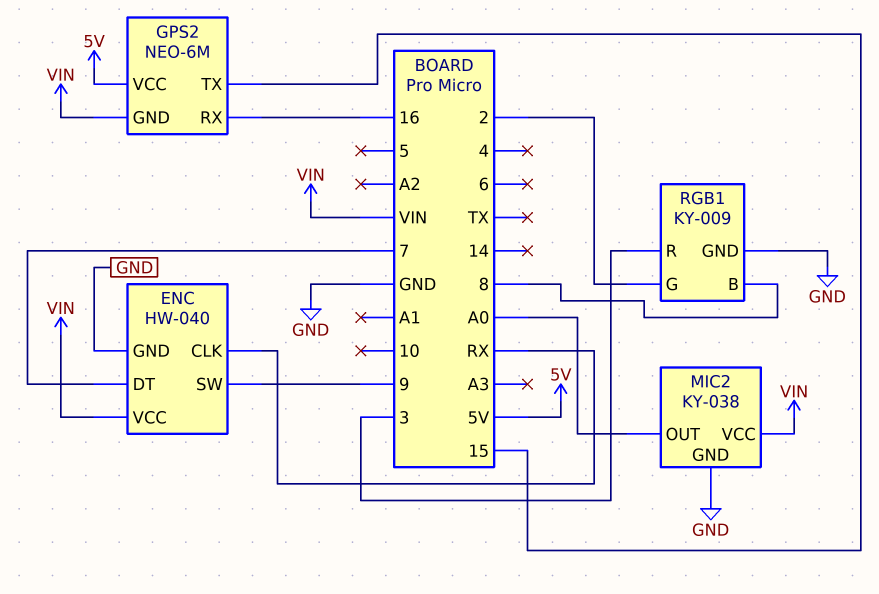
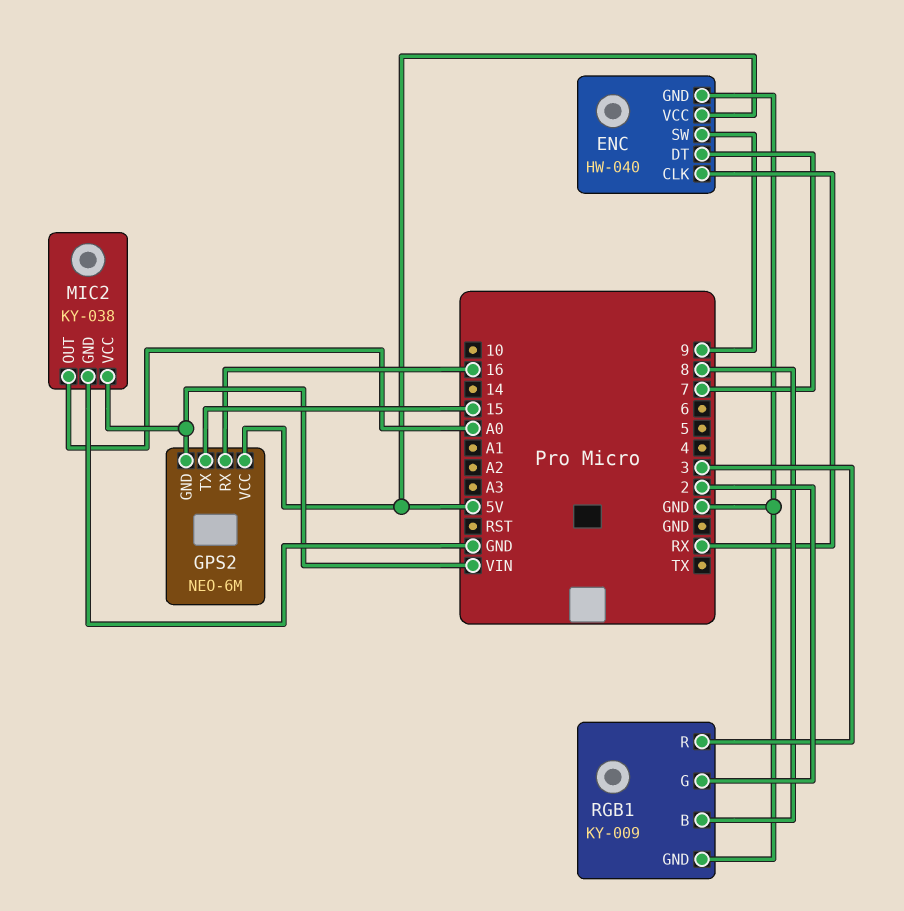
ENC pin VCC: VIN -> 5V

